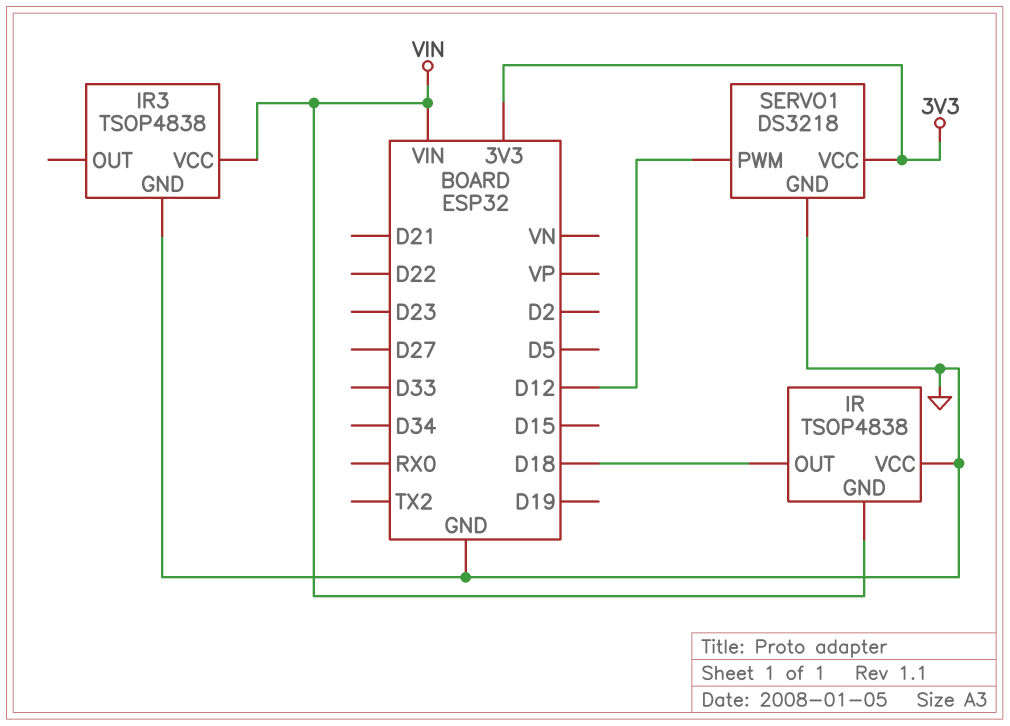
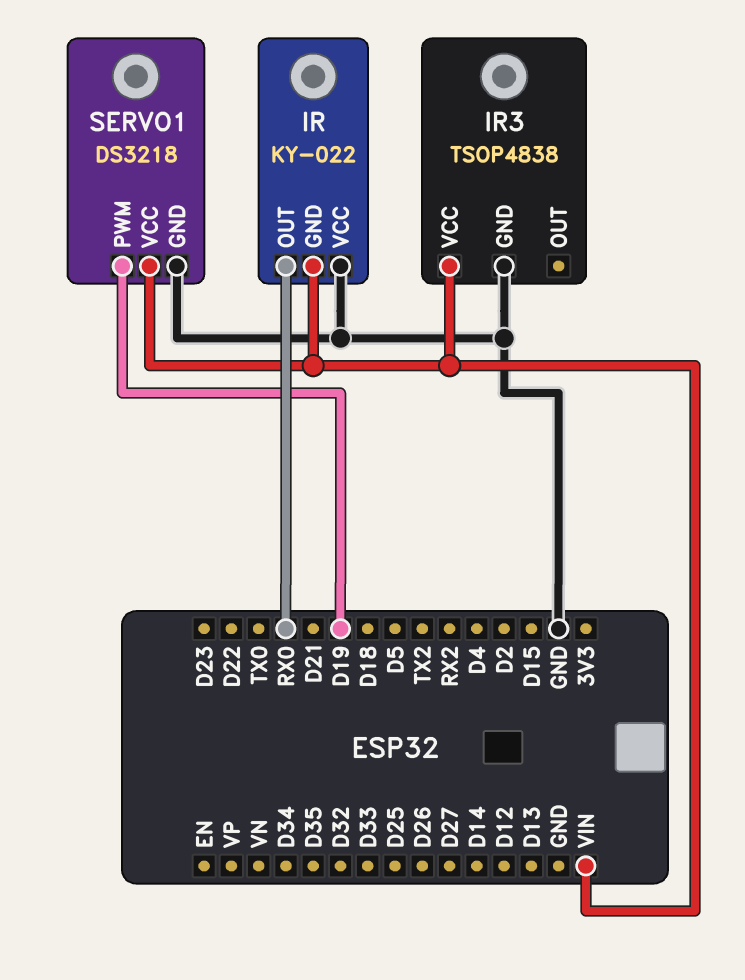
IR: TSOP4838 -> KY-022
IR pin OUT: D18 -> RX0
SERVO1 pin PWM: D12 -> D19
SERVO1 pin VCC: 3V3 -> VIN

